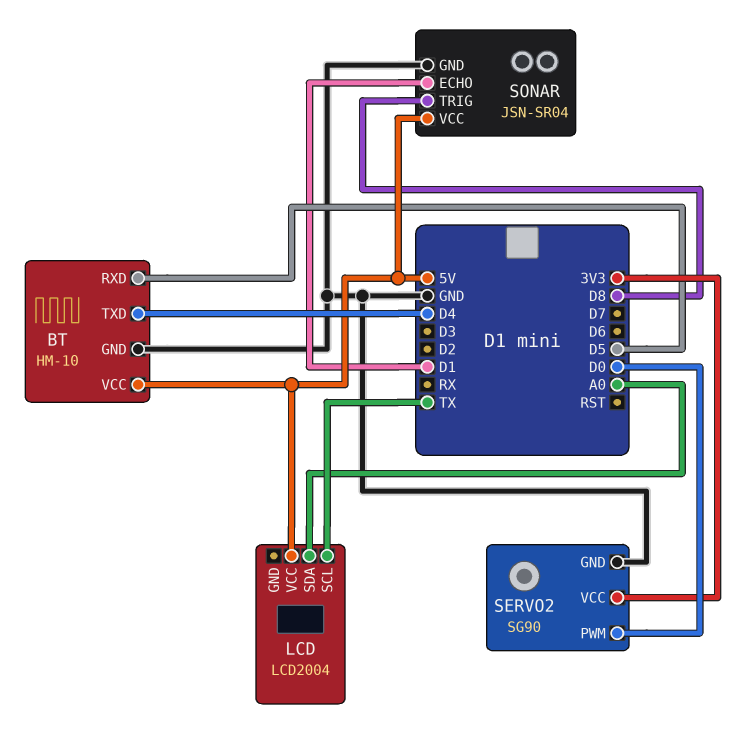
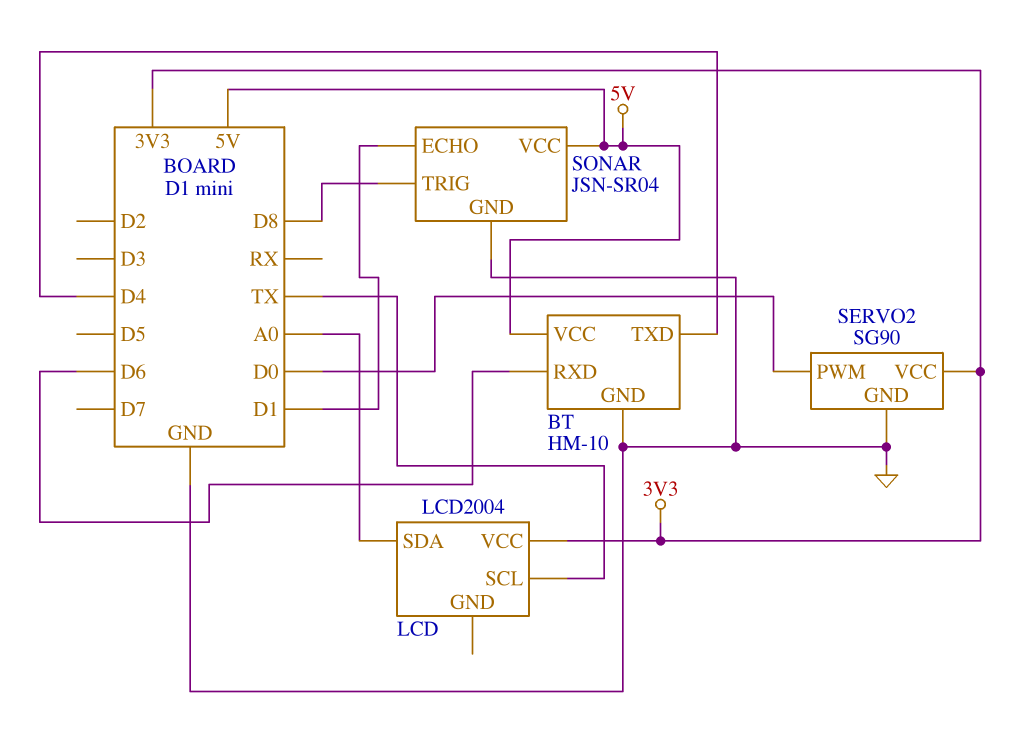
BT pin RXD: D5 -> D6
LCD pin VCC: 5V -> 3V3

